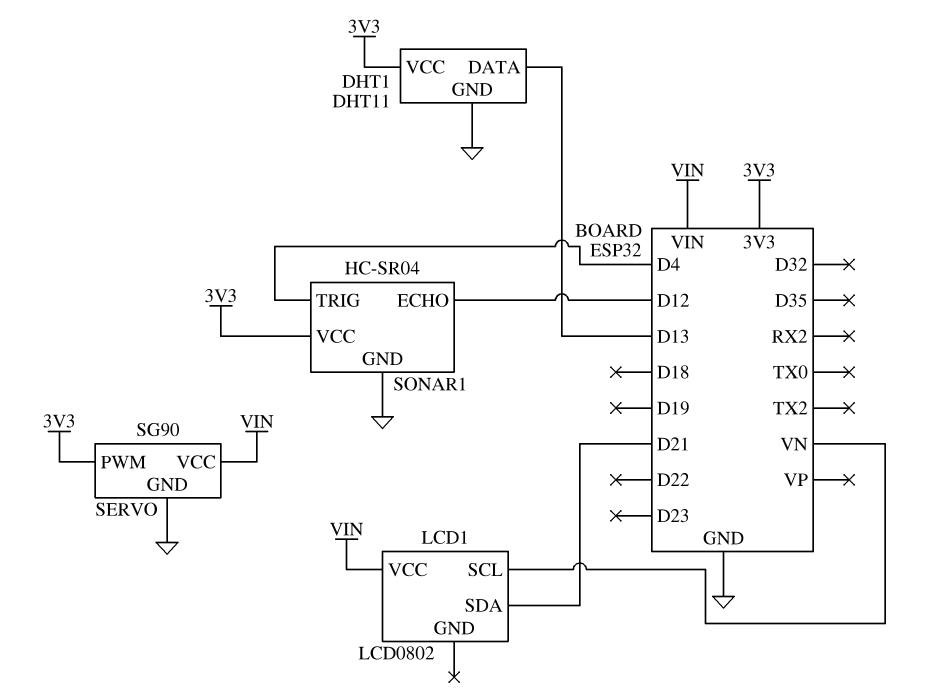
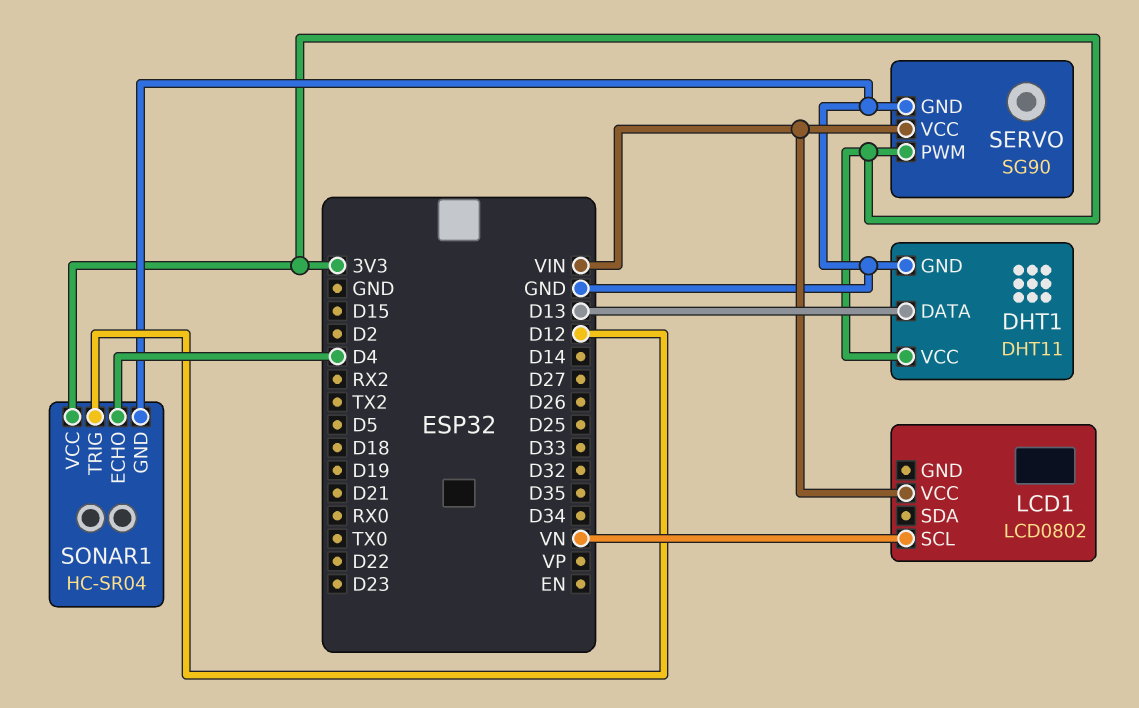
LCD1 pin SDA: D21 -> none
SONAR1 pin ECHO: D12 -> D4
SONAR1 pin TRIG: D4 -> D12

